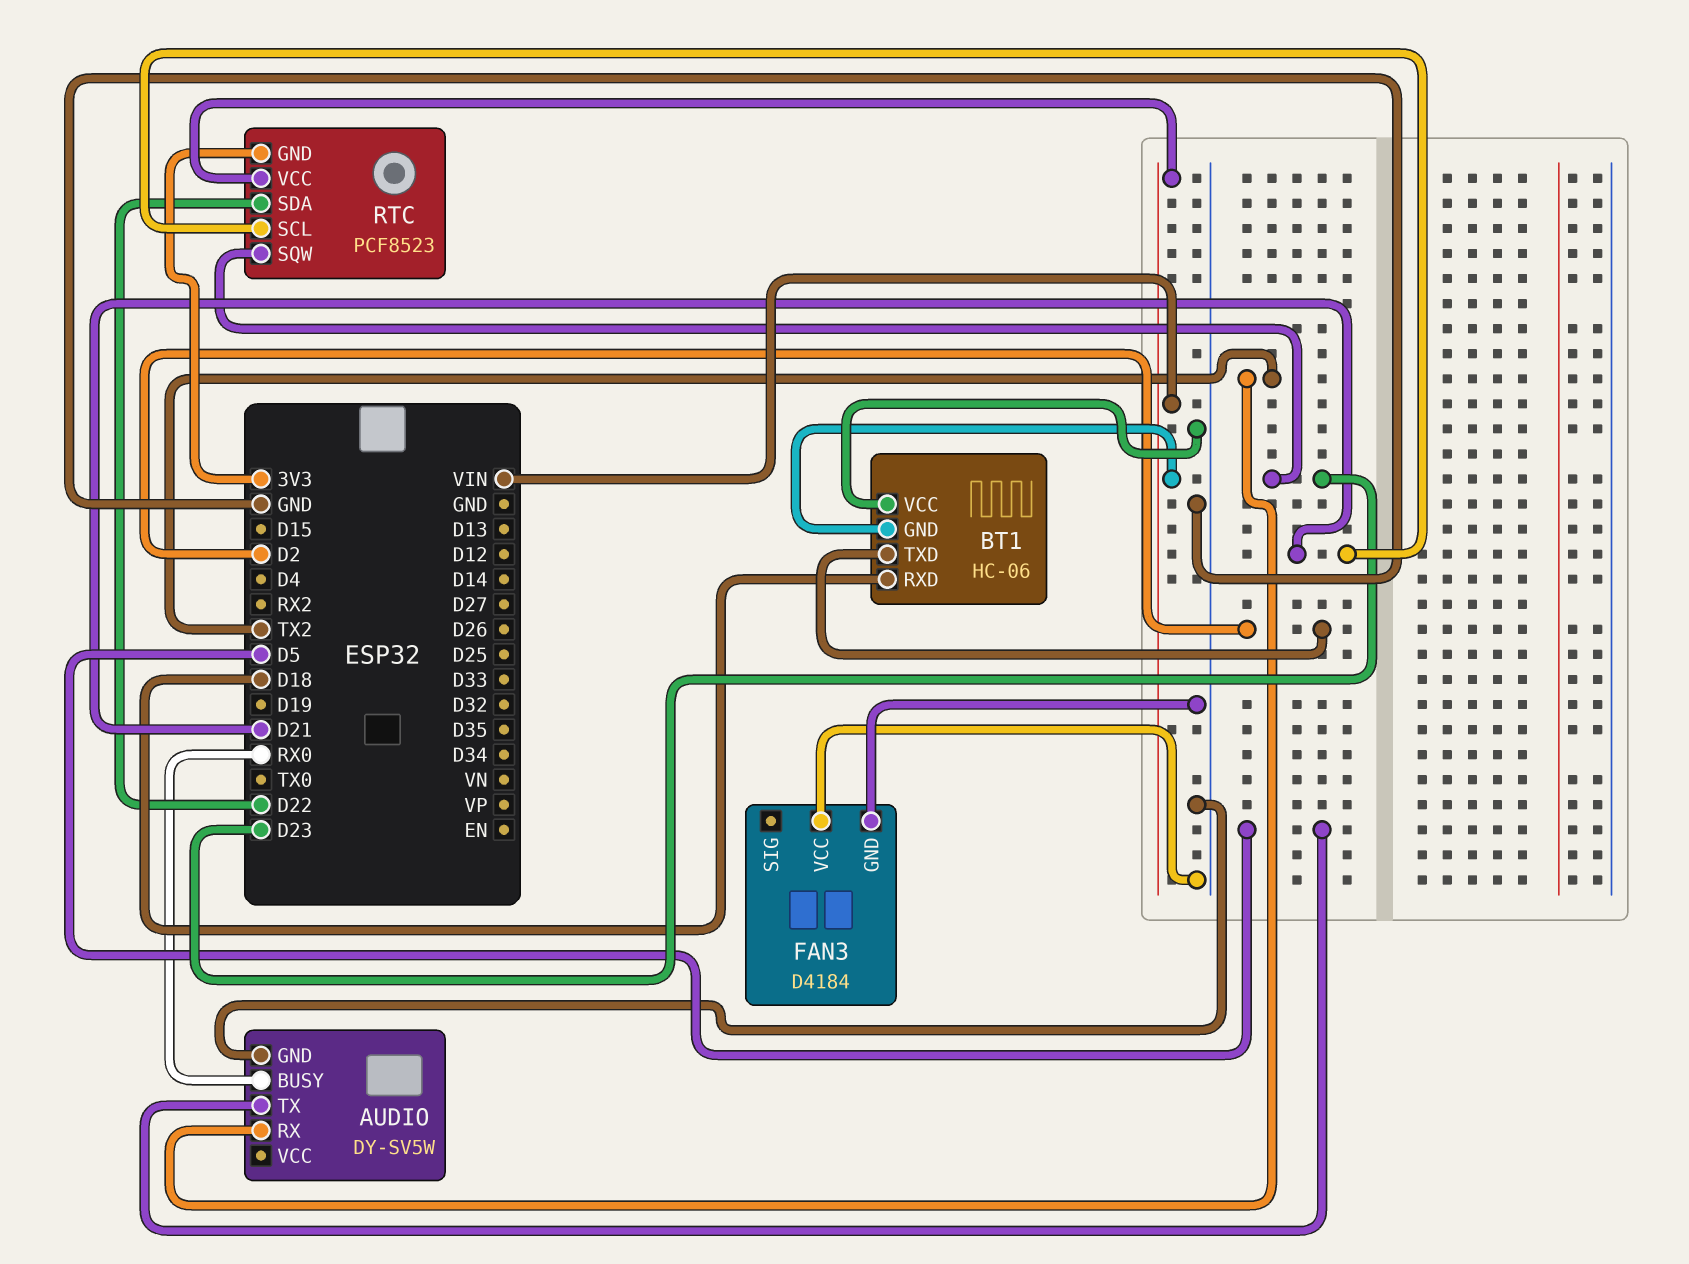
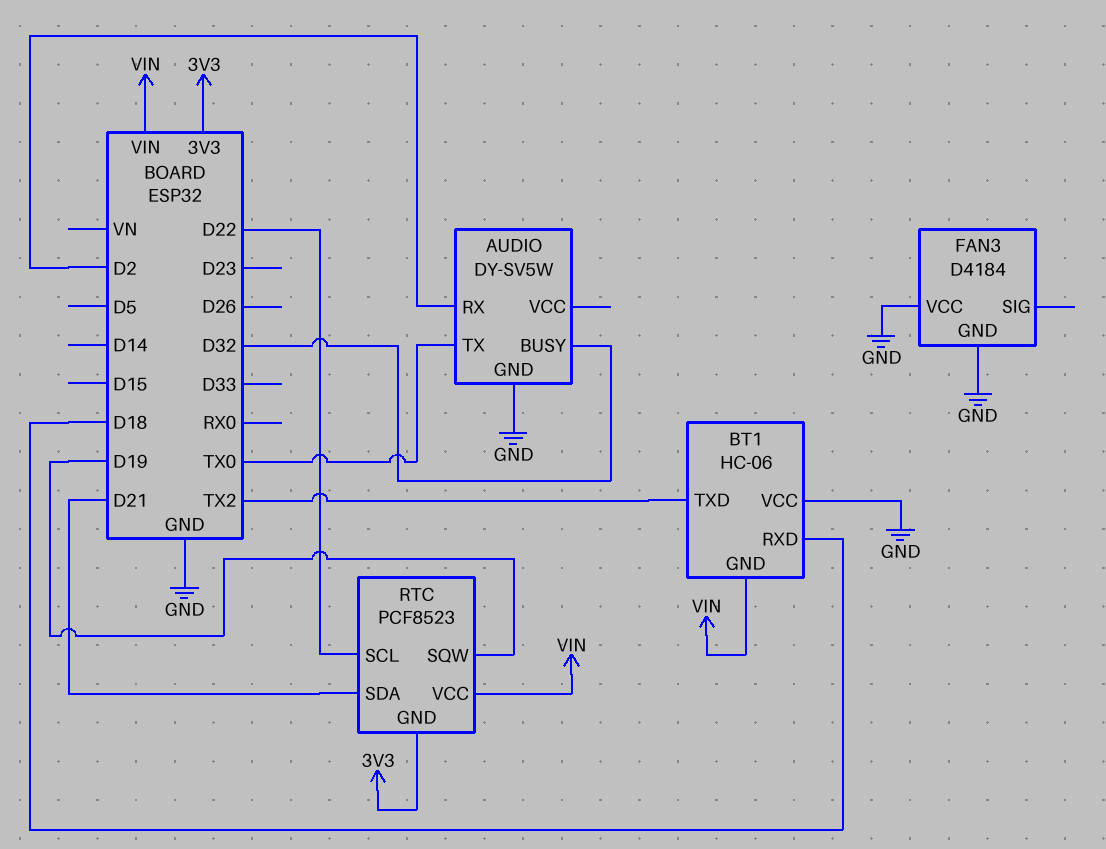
AUDIO pin BUSY: RX0 -> D32
AUDIO pin RX: TX2 -> D2
AUDIO pin TX: D5 -> TX0
BT1 pin TXD: D2 -> TX2
RTC pin SCL: D21 -> D22
RTC pin SDA: D22 -> D21
RTC pin SQW: D23 -> D19

